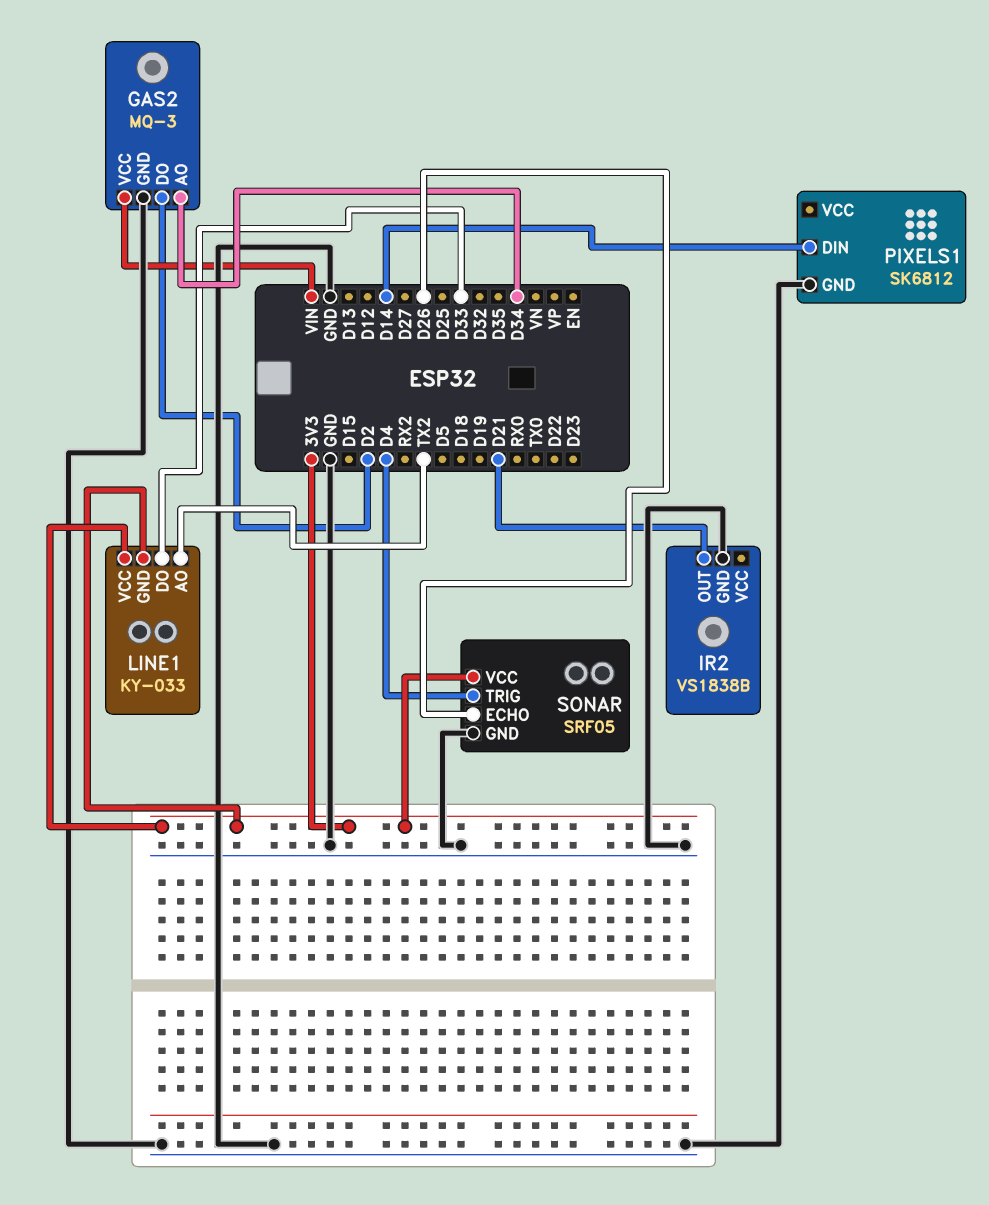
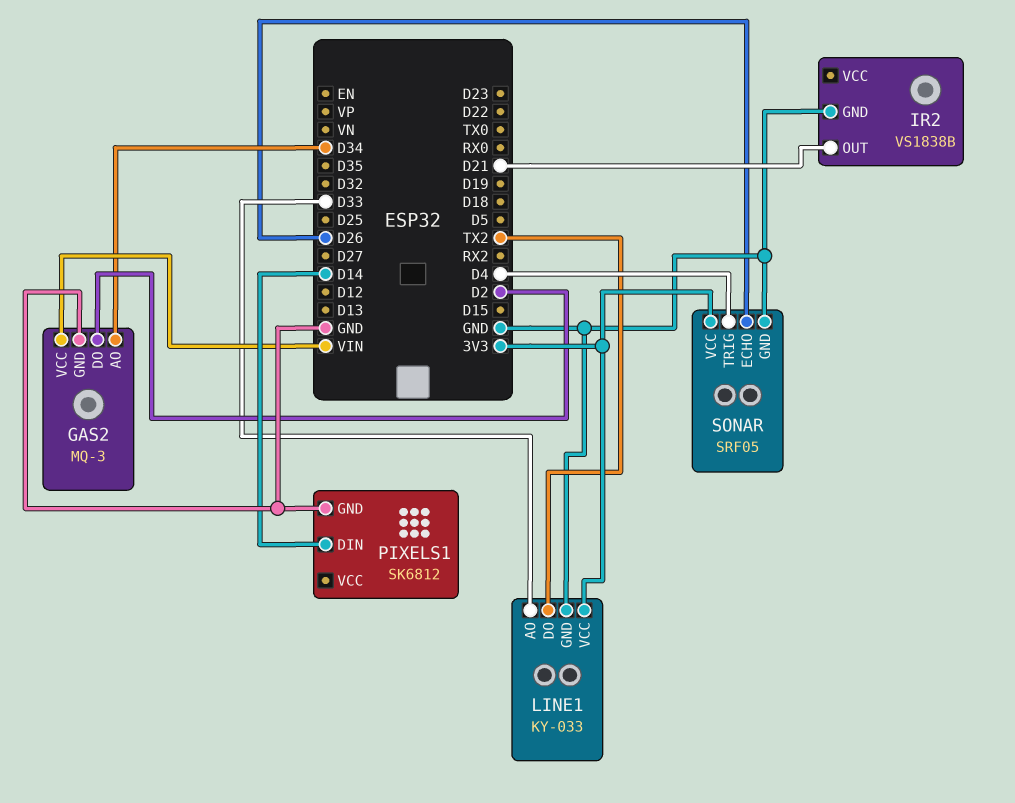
LINE1 pin AO: TX2 -> D33
LINE1 pin DO: D33 -> TX2
LINE1 pin GND: 3V3 -> GND

